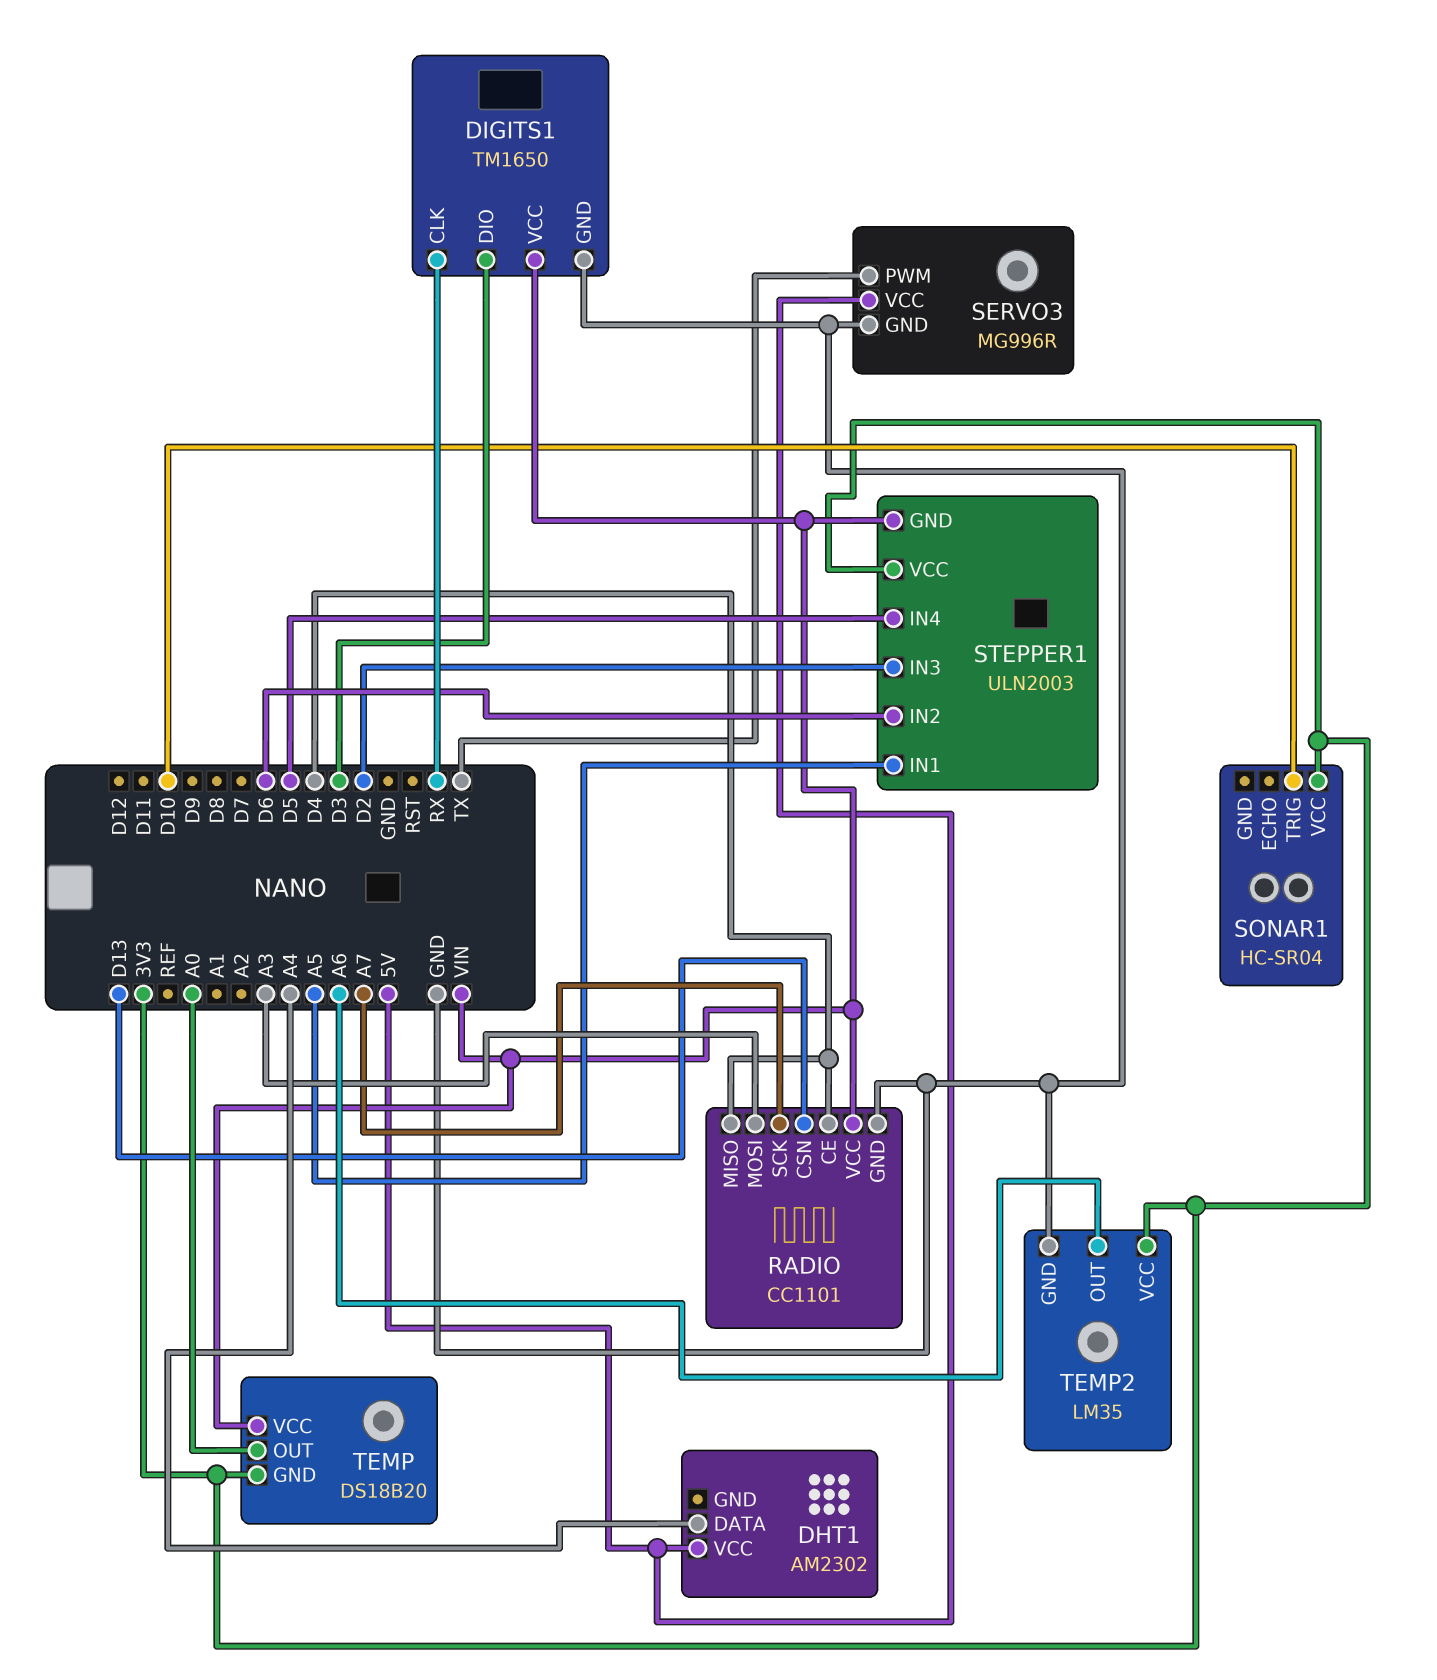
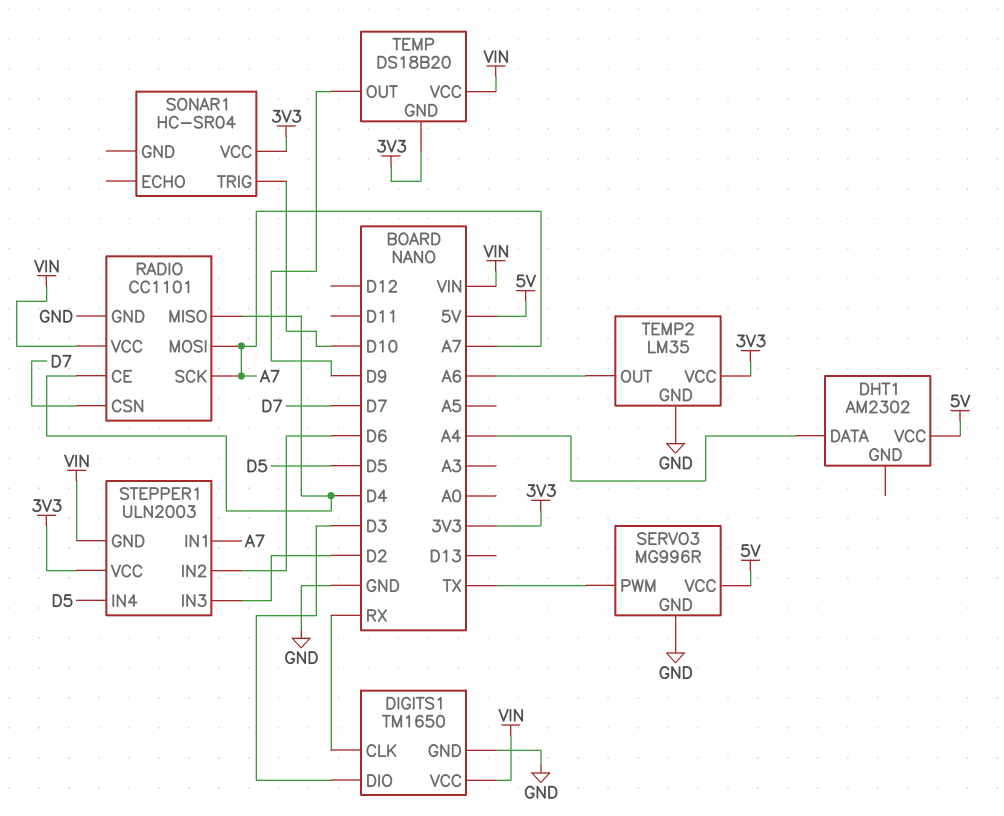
RADIO pin CSN: D13 -> D7
RADIO pin MOSI: A3 -> A7
STEPPER1 pin IN1: A5 -> A7
TEMP pin OUT: A0 -> D9

